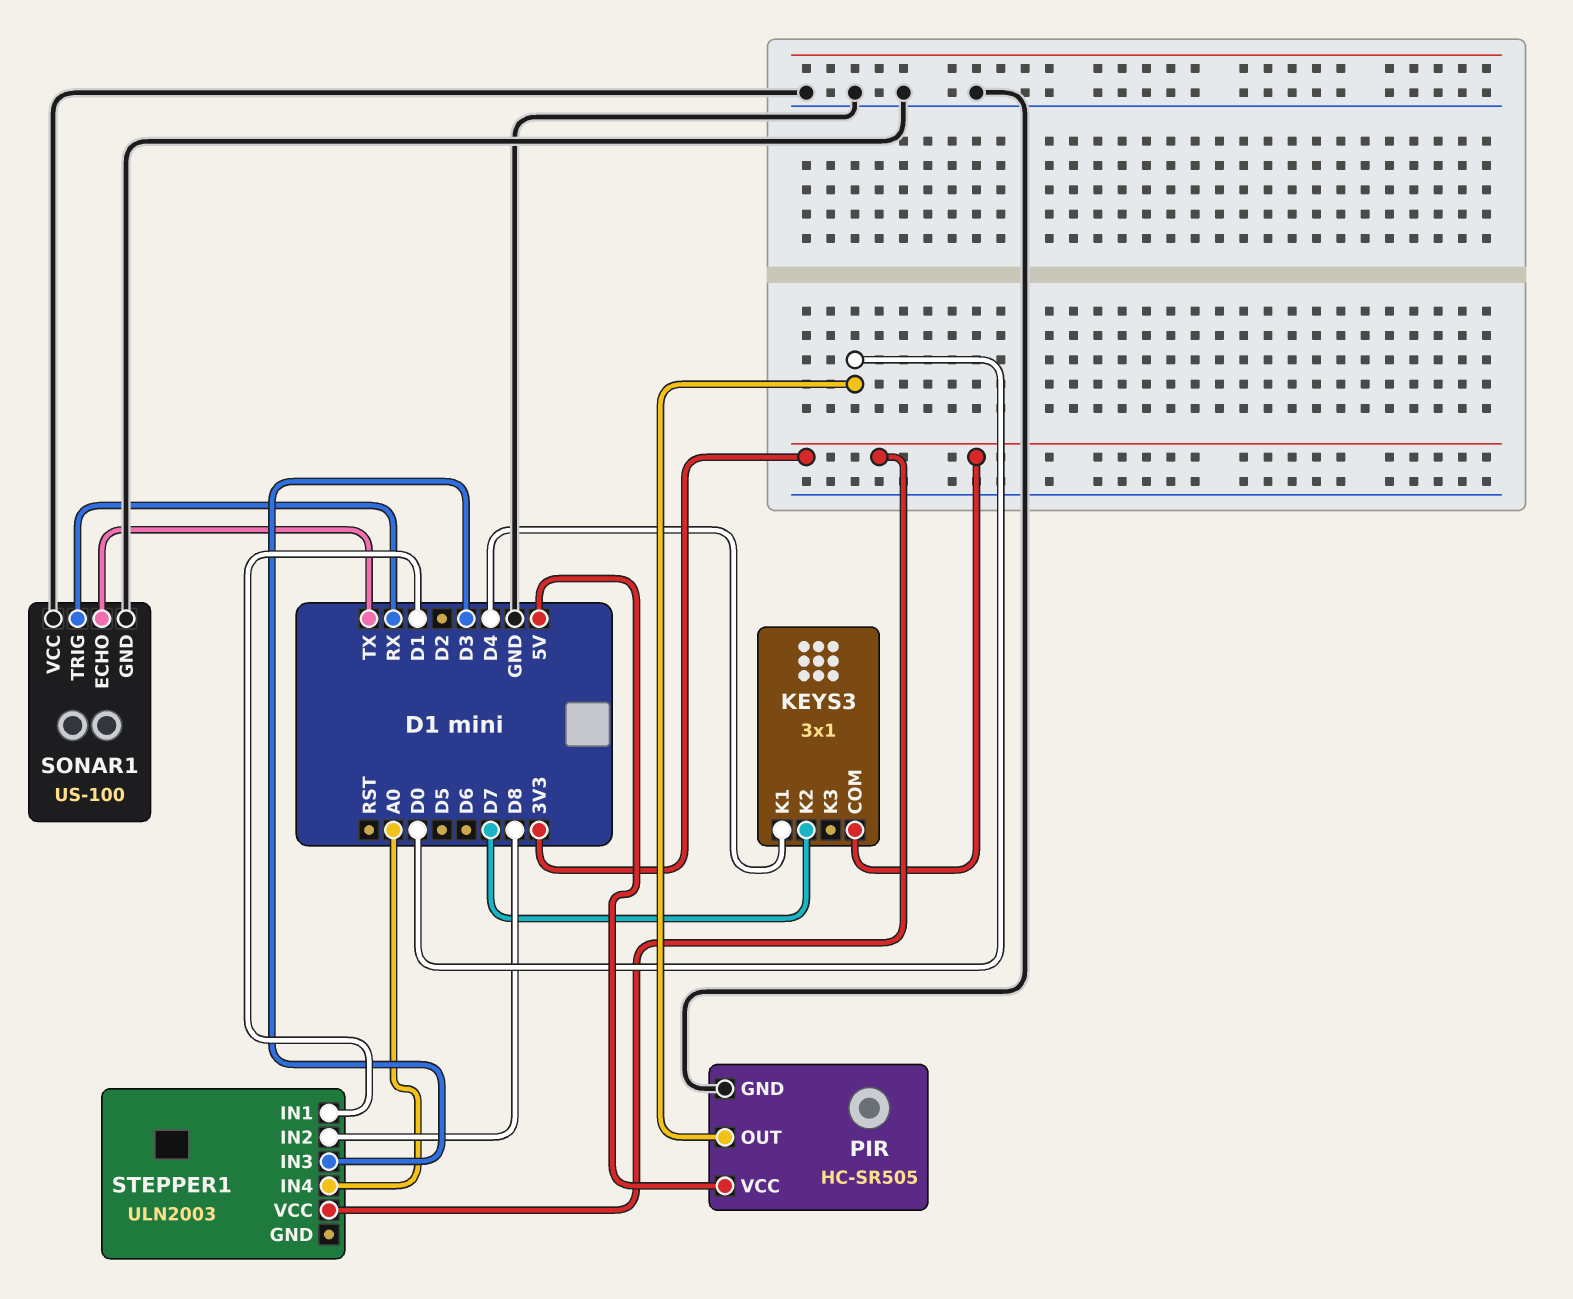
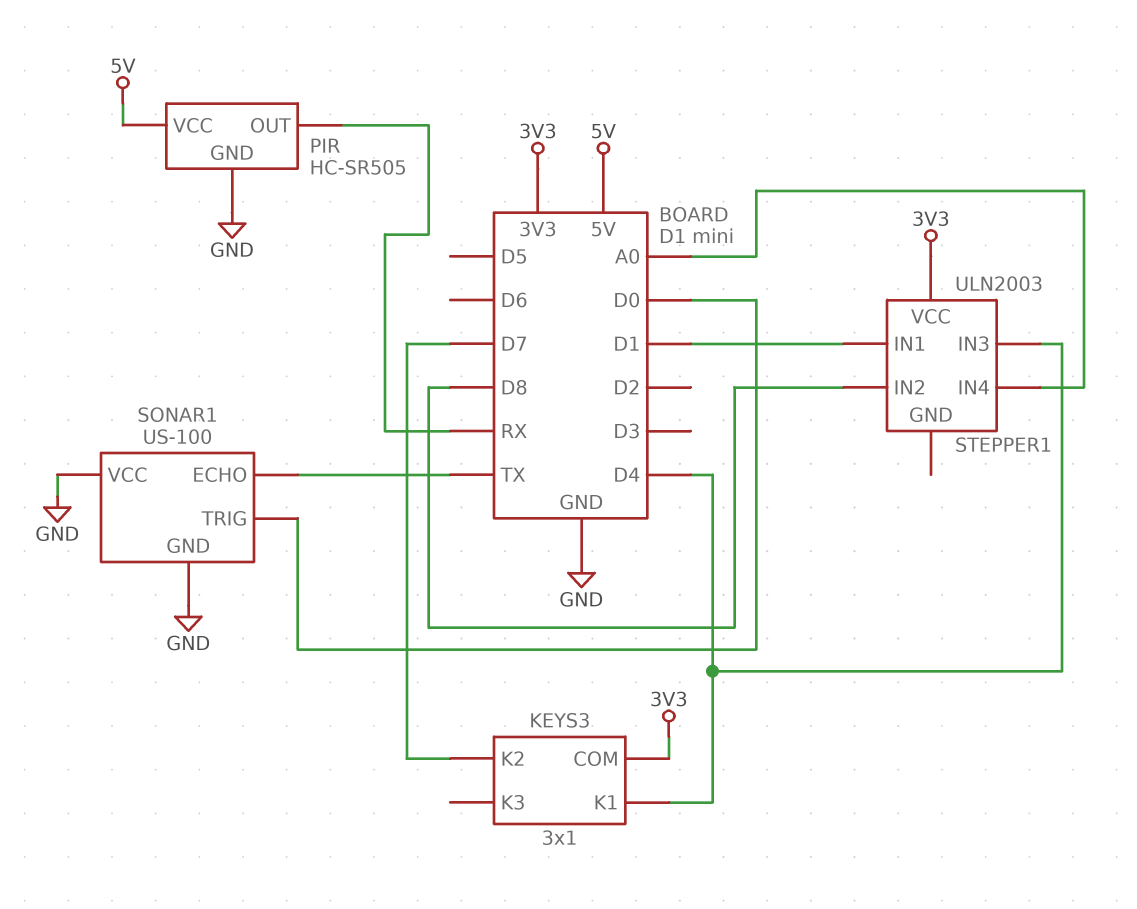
PIR pin OUT: D0 -> RX
SONAR1 pin TRIG: RX -> D0
STEPPER1 pin IN3: D3 -> D4

